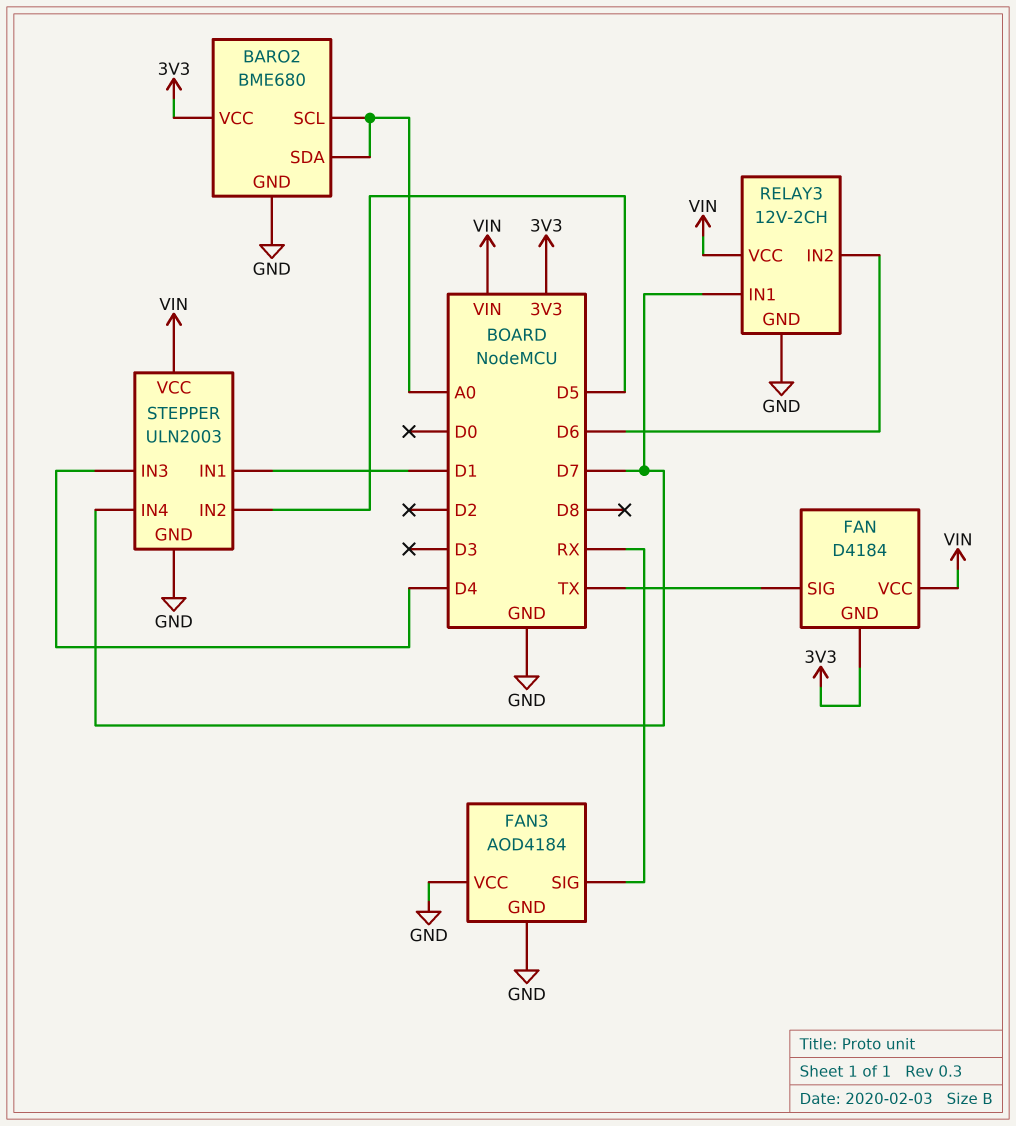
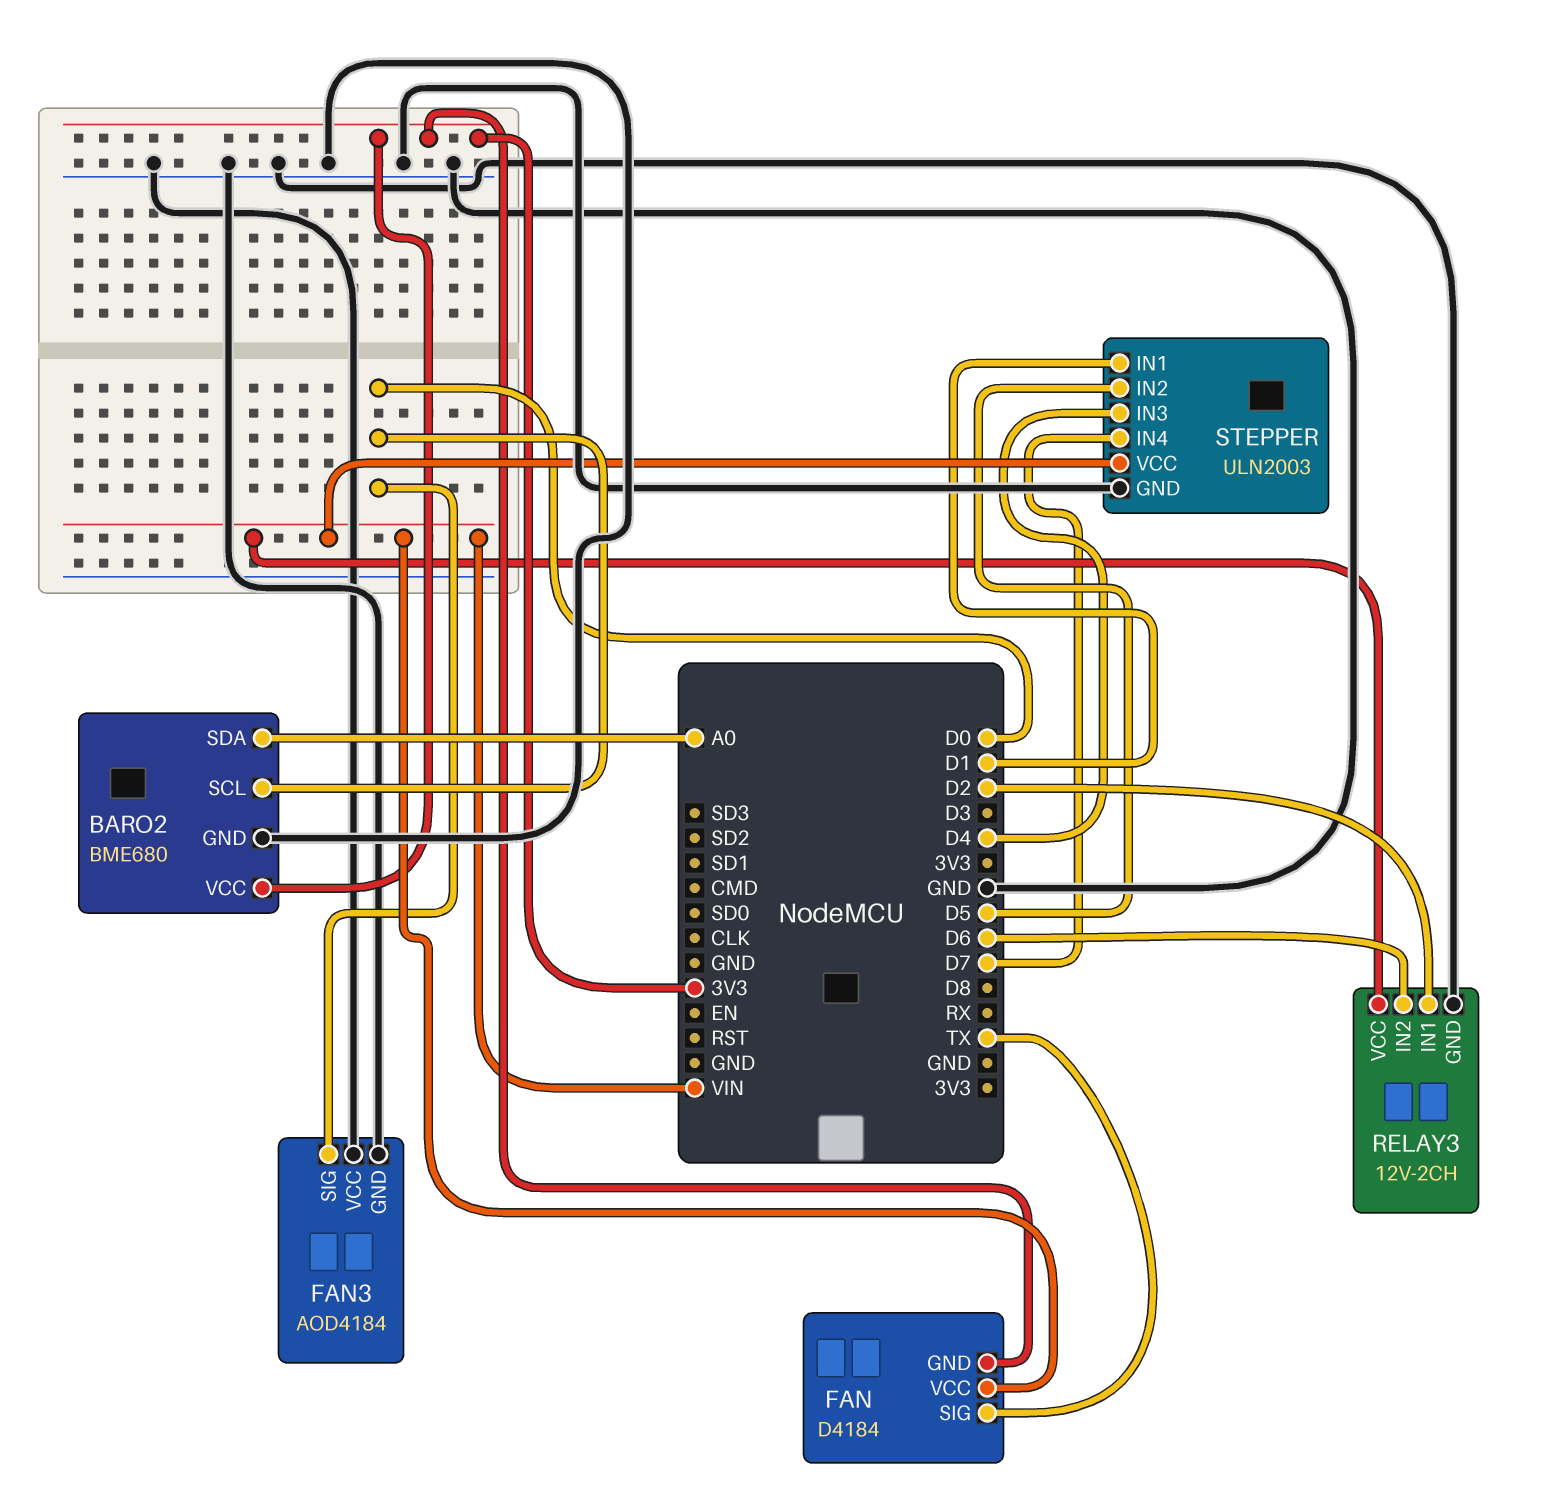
BARO2 pin SCL: A0 -> D0
FAN3 pin SIG: RX -> D0
RELAY3 pin IN1: D7 -> D2

